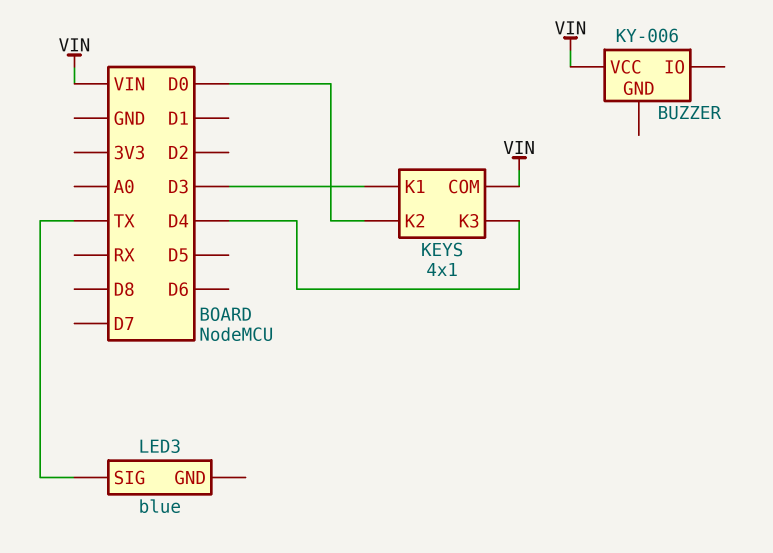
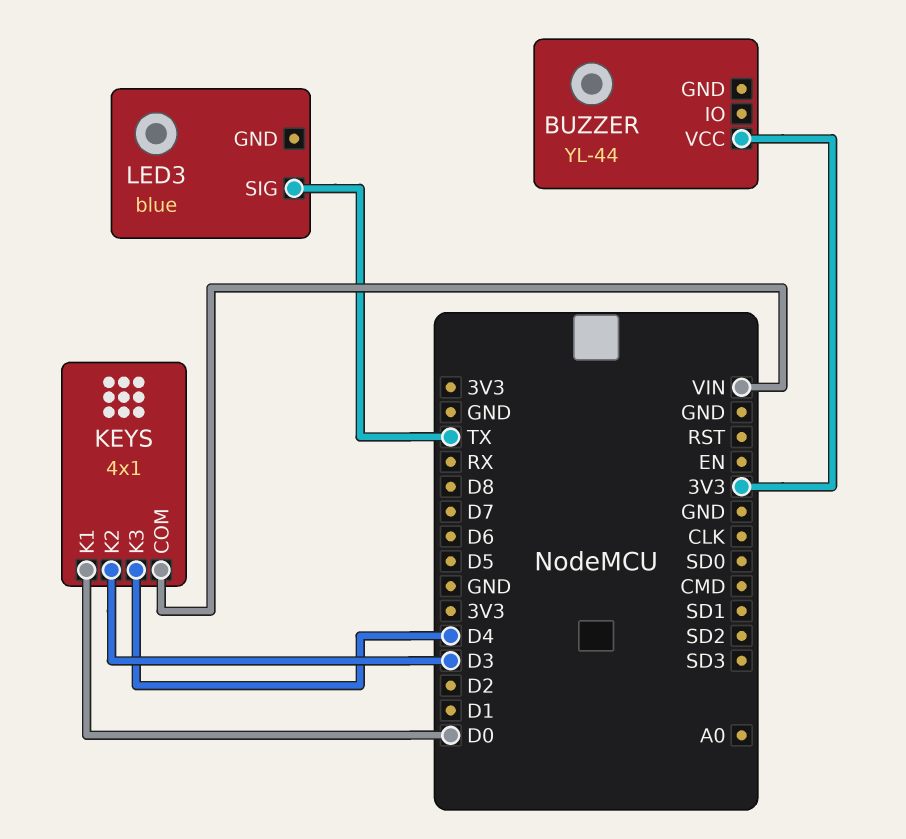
BUZZER: KY-006 -> YL-44
BUZZER pin VCC: VIN -> 3V3
KEYS pin K1: D3 -> D0
KEYS pin K2: D0 -> D3

